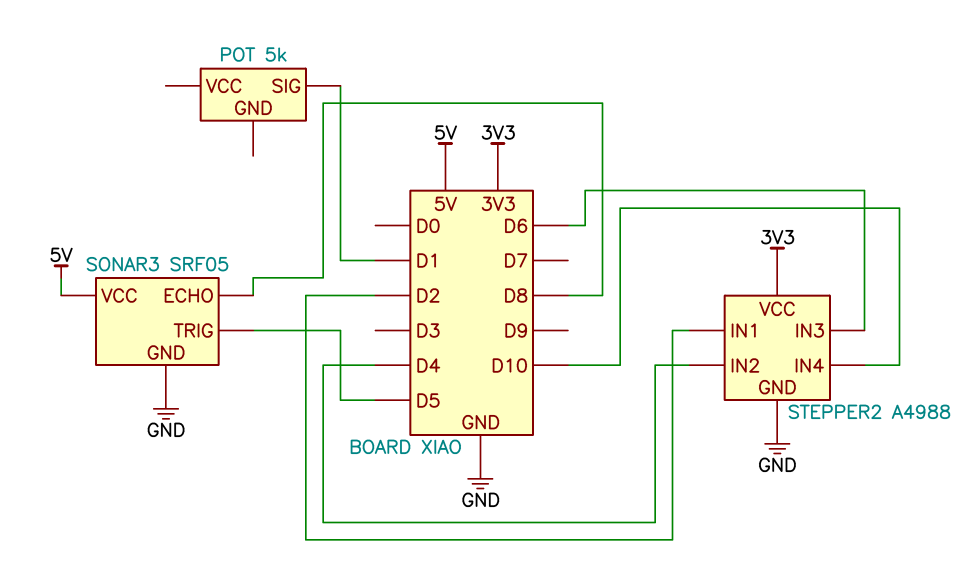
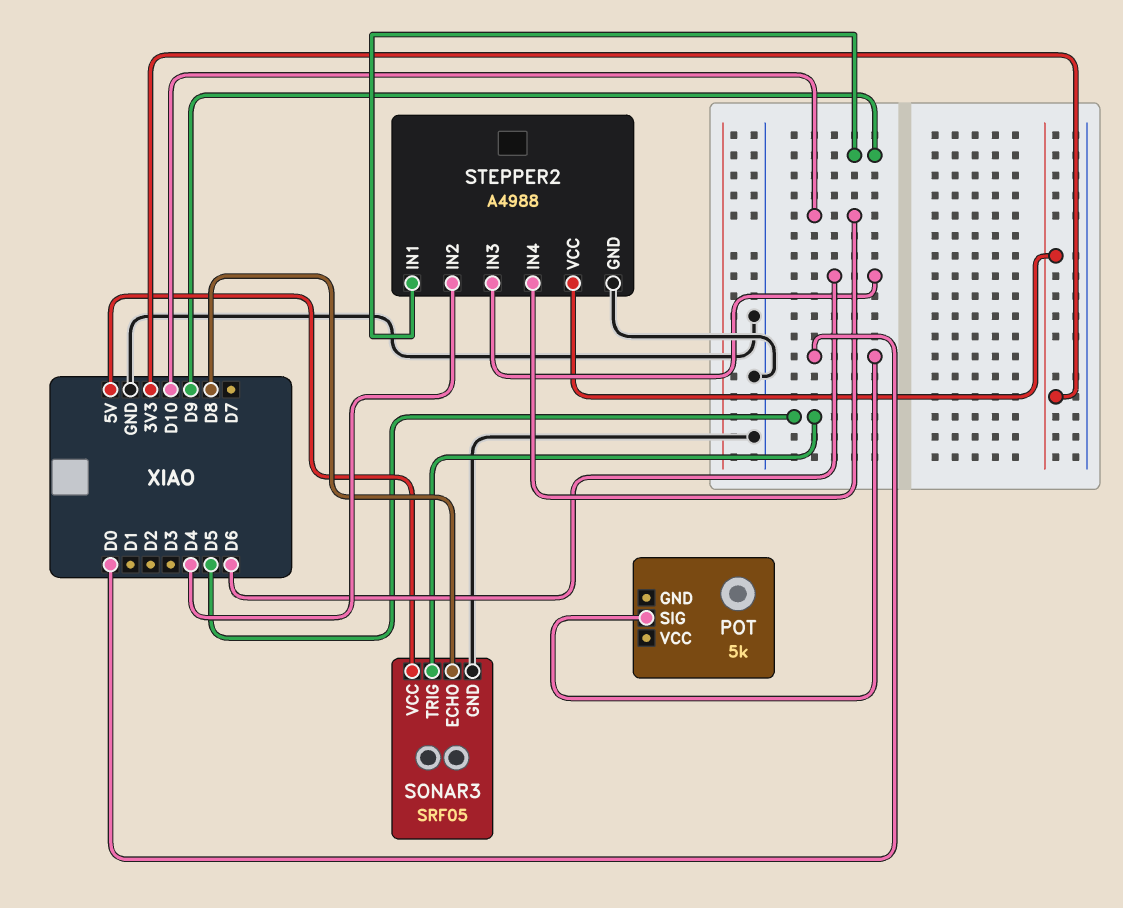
POT pin SIG: D1 -> D0
STEPPER2 pin IN1: D2 -> D9

